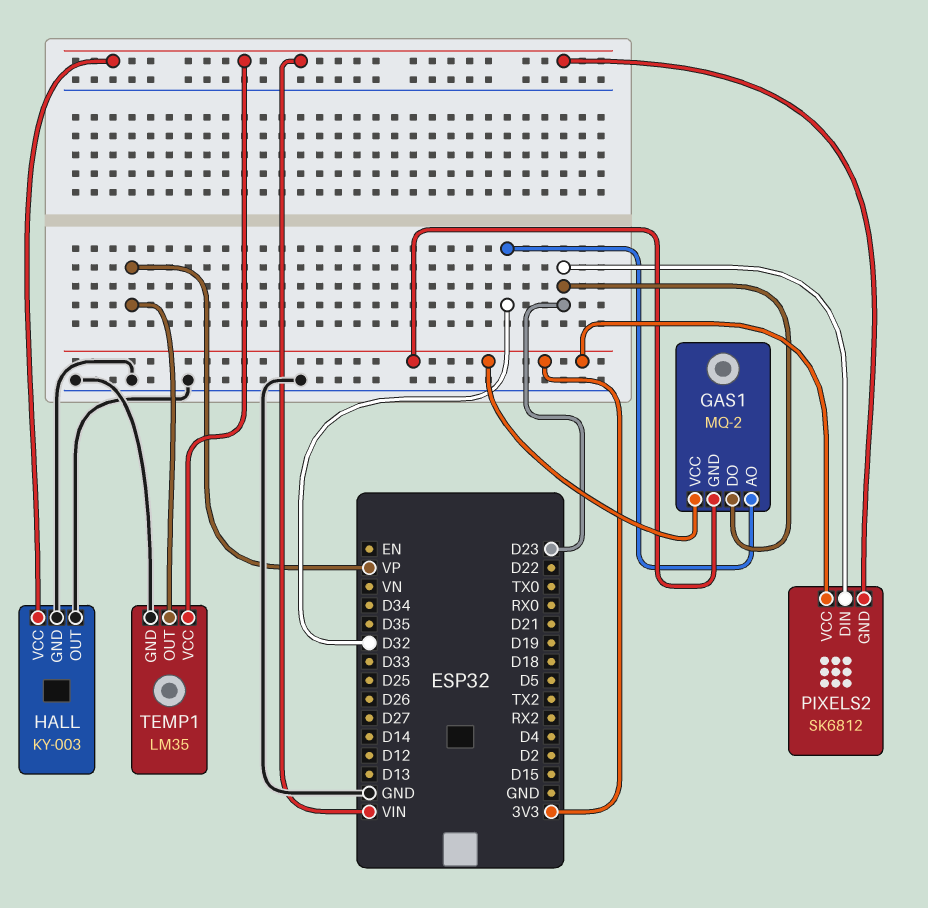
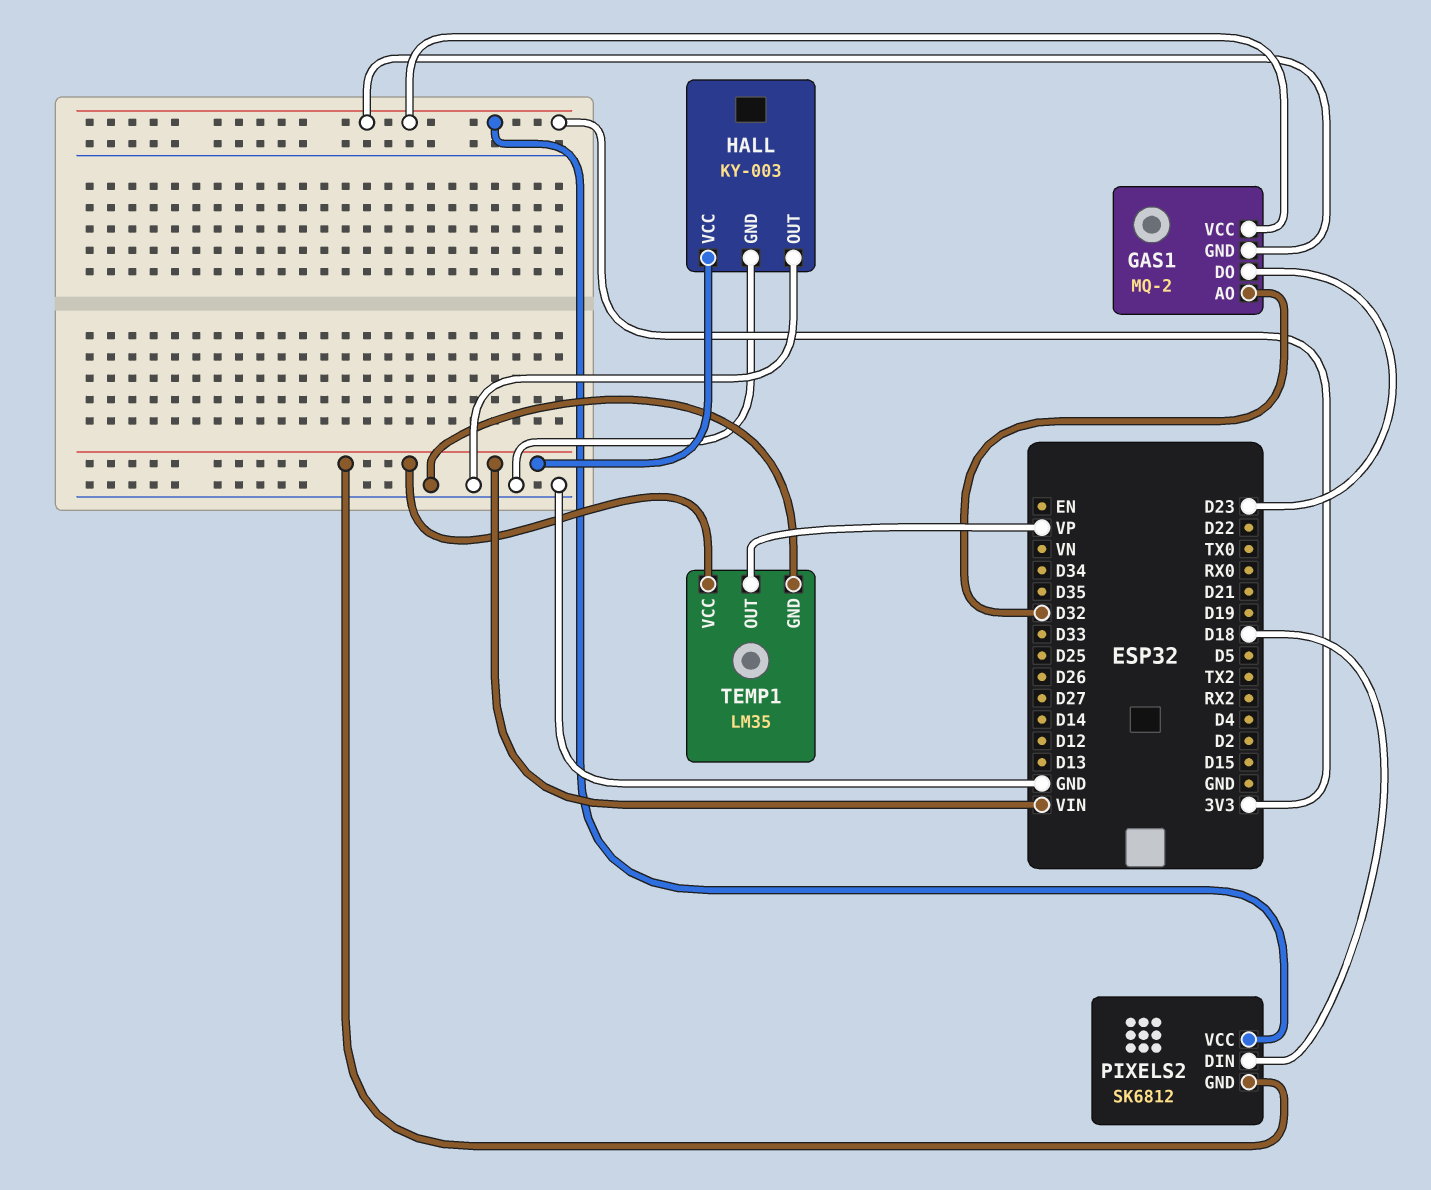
PIXELS2 pin DIN: D23 -> D18

